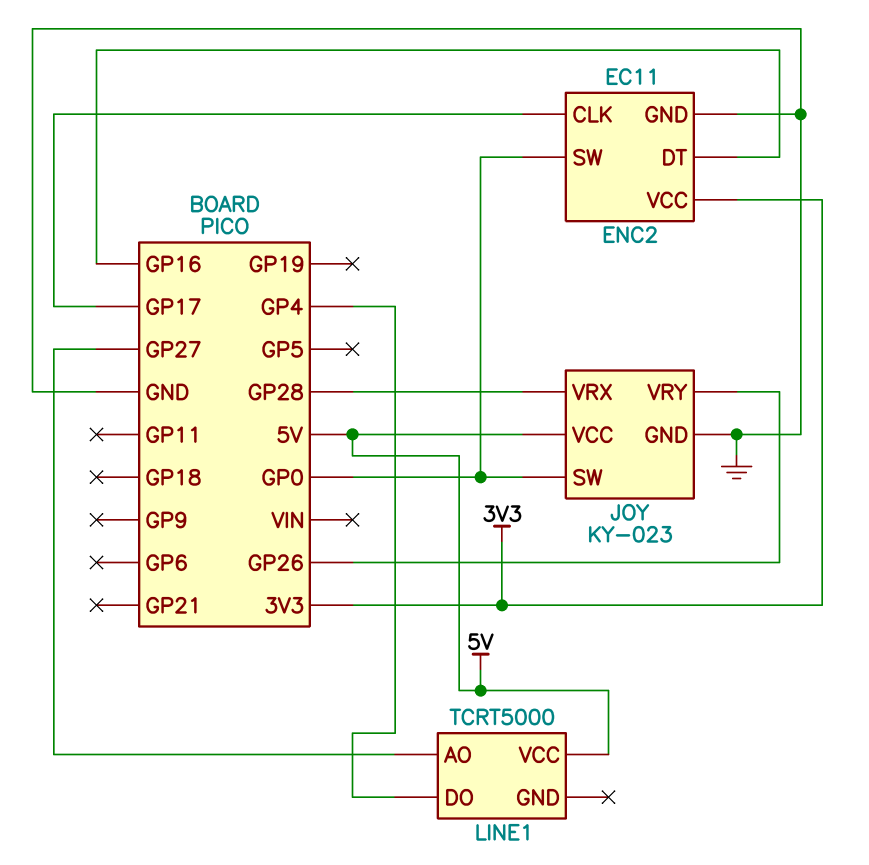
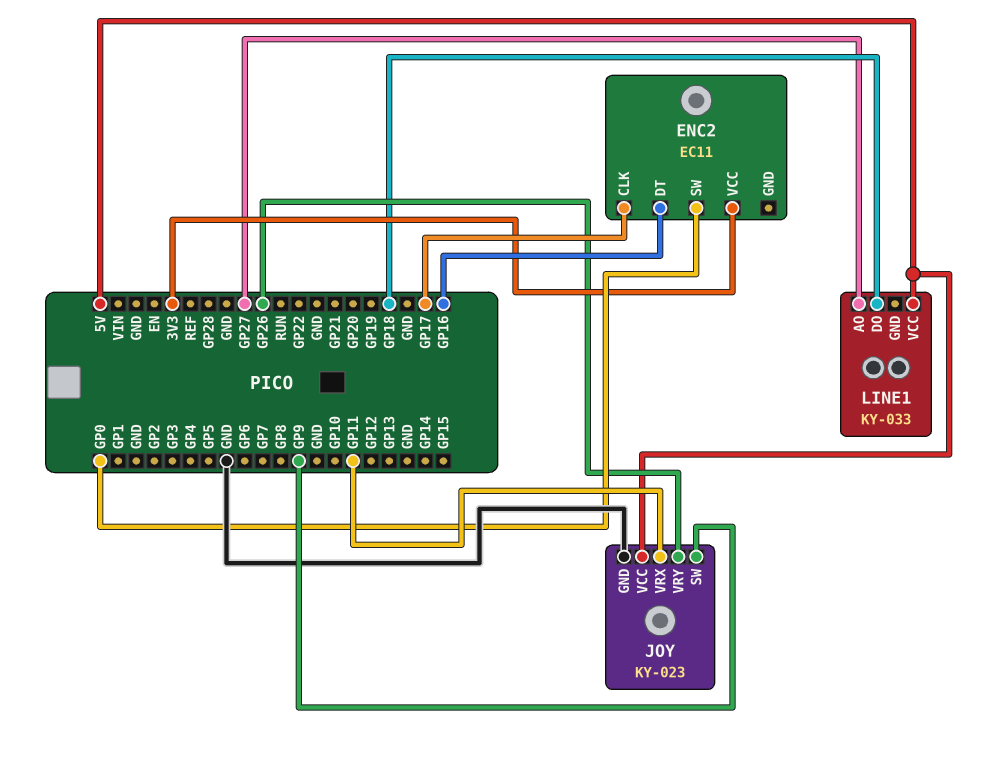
ENC2 pin GND: GND -> none
JOY pin SW: GP0 -> GP9
JOY pin VRX: GP28 -> GP11
LINE1: TCRT5000 -> KY-033
LINE1 pin DO: GP4 -> GP18

